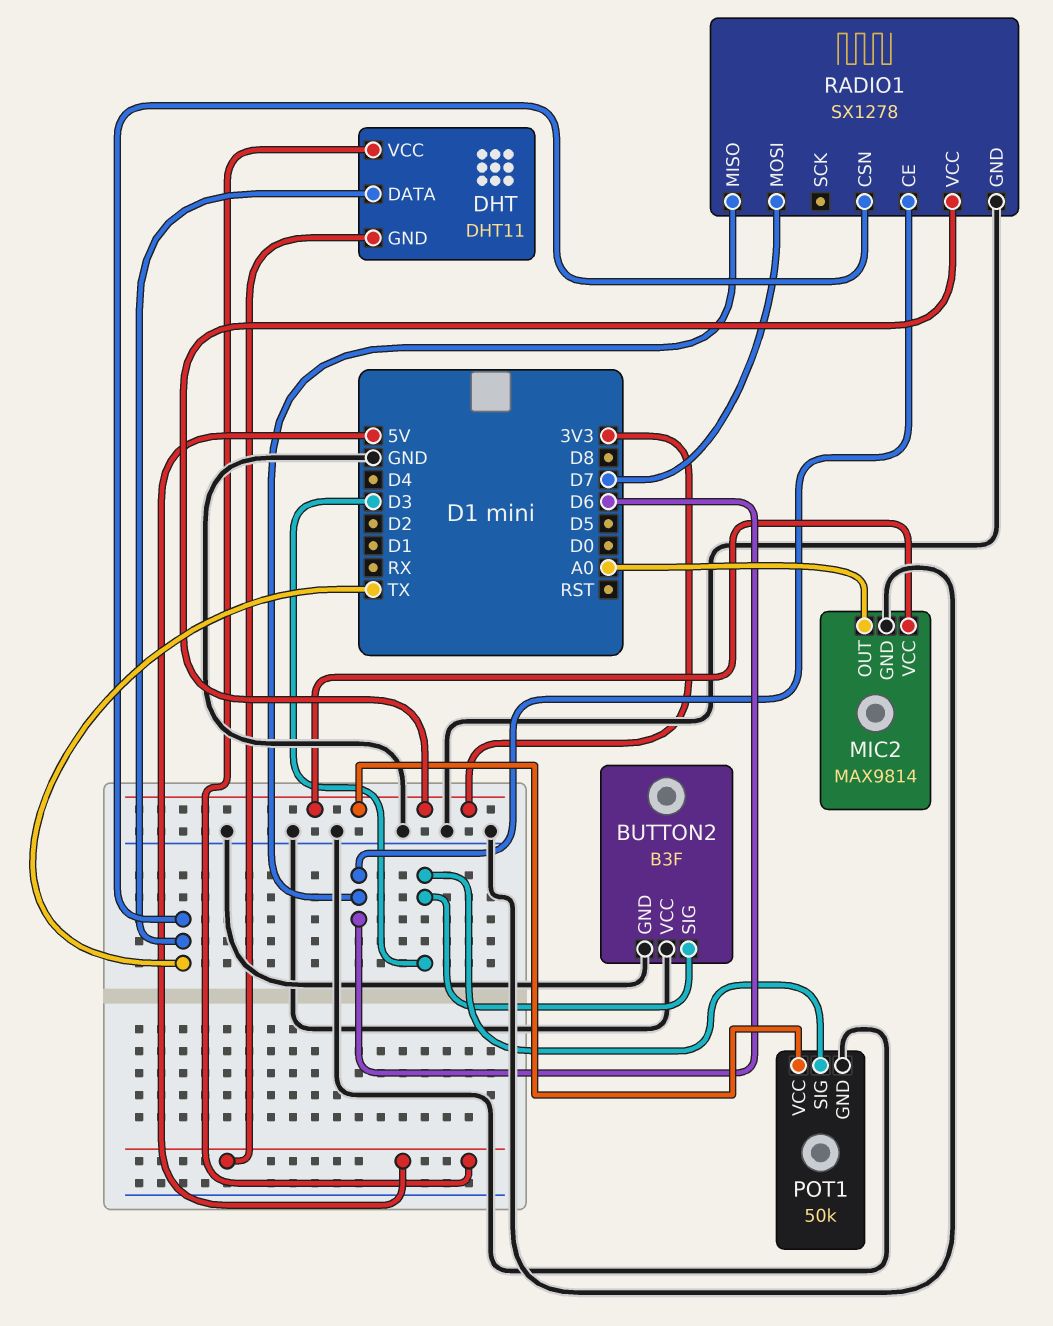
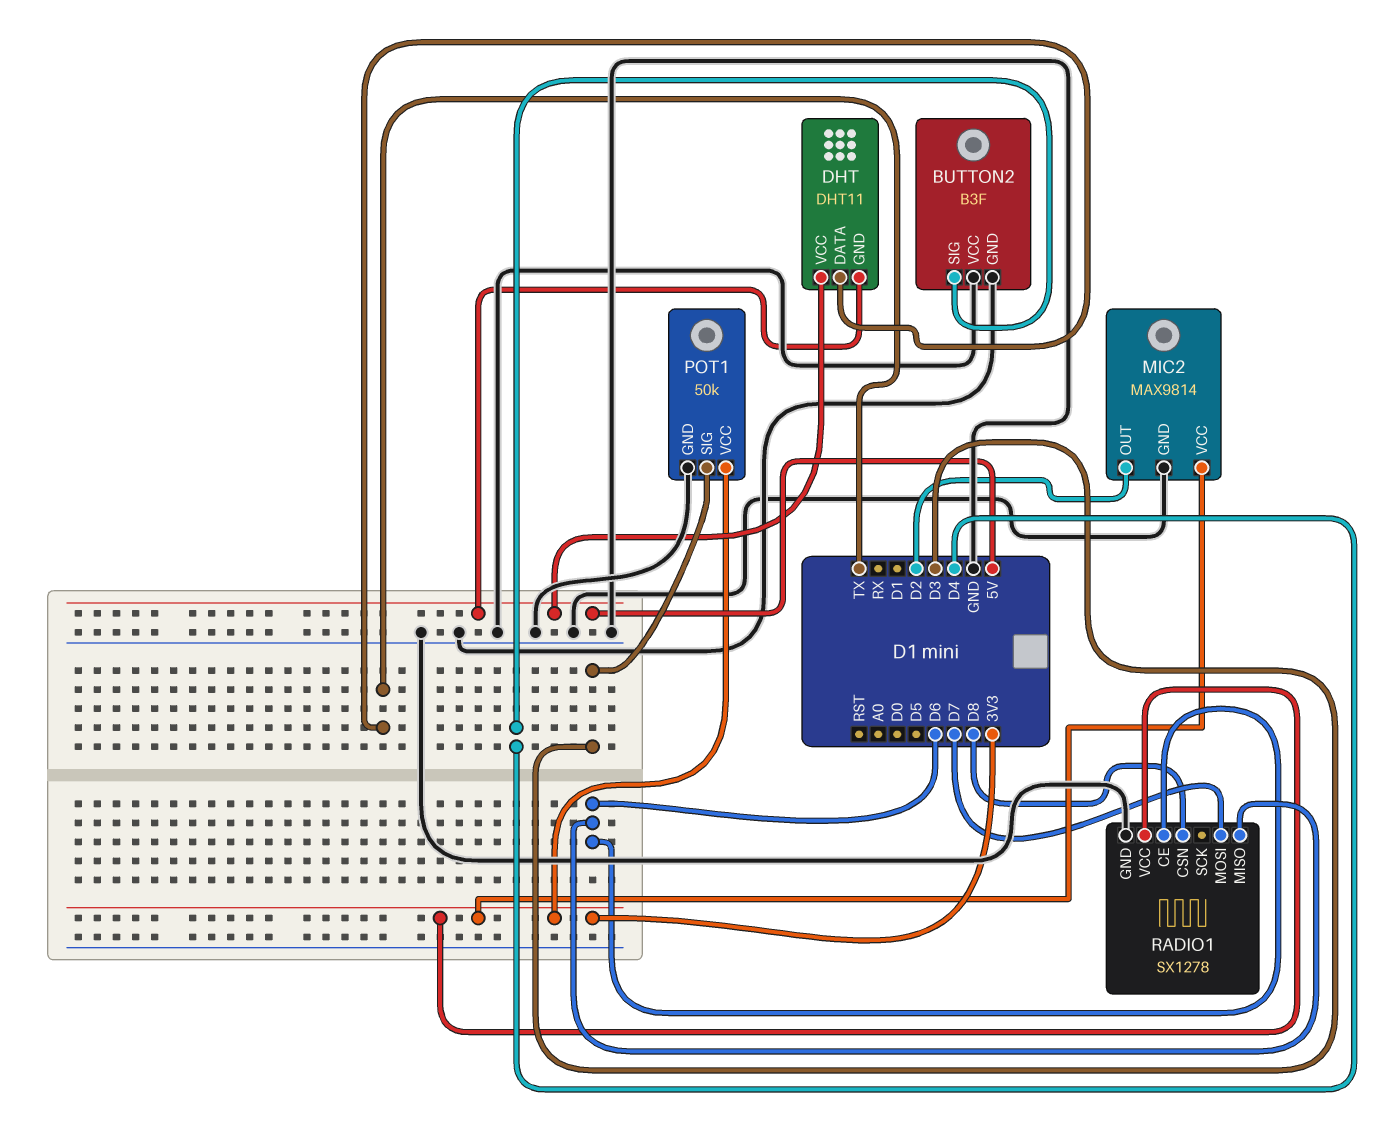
BUTTON2 pin SIG: D3 -> D4
MIC2 pin OUT: A0 -> D2
RADIO1 pin CSN: TX -> D8

